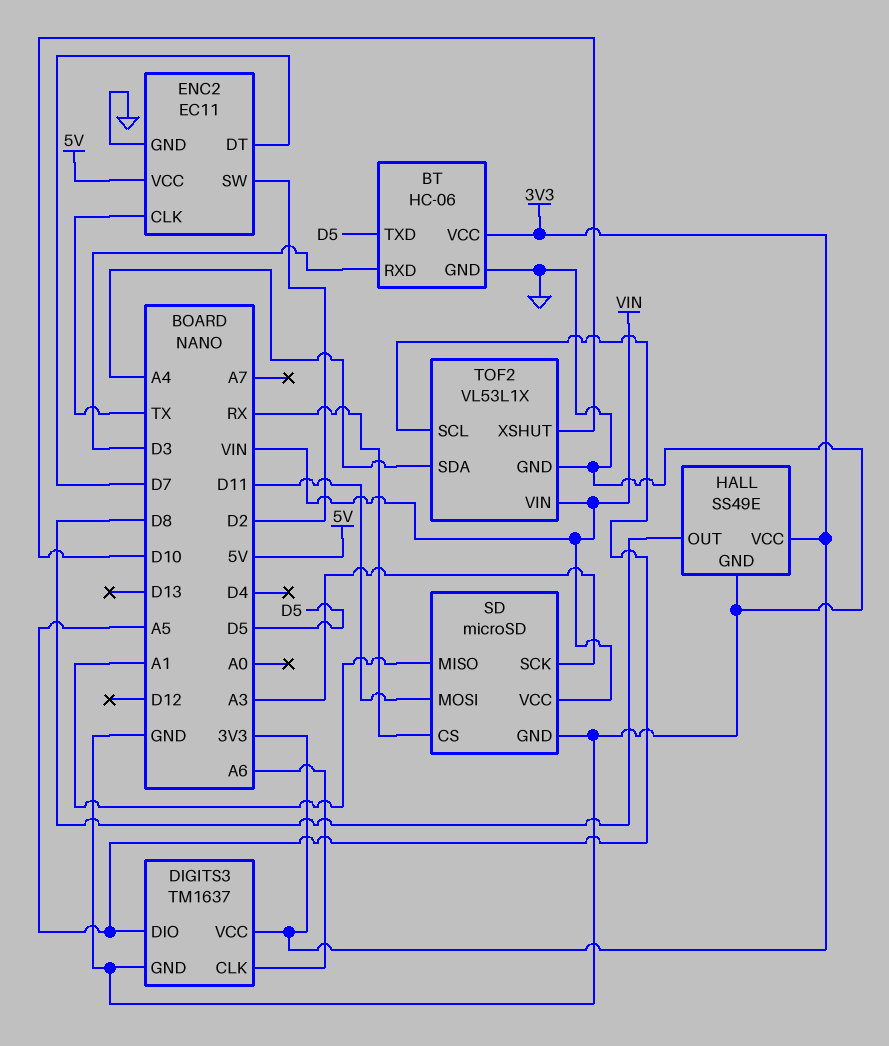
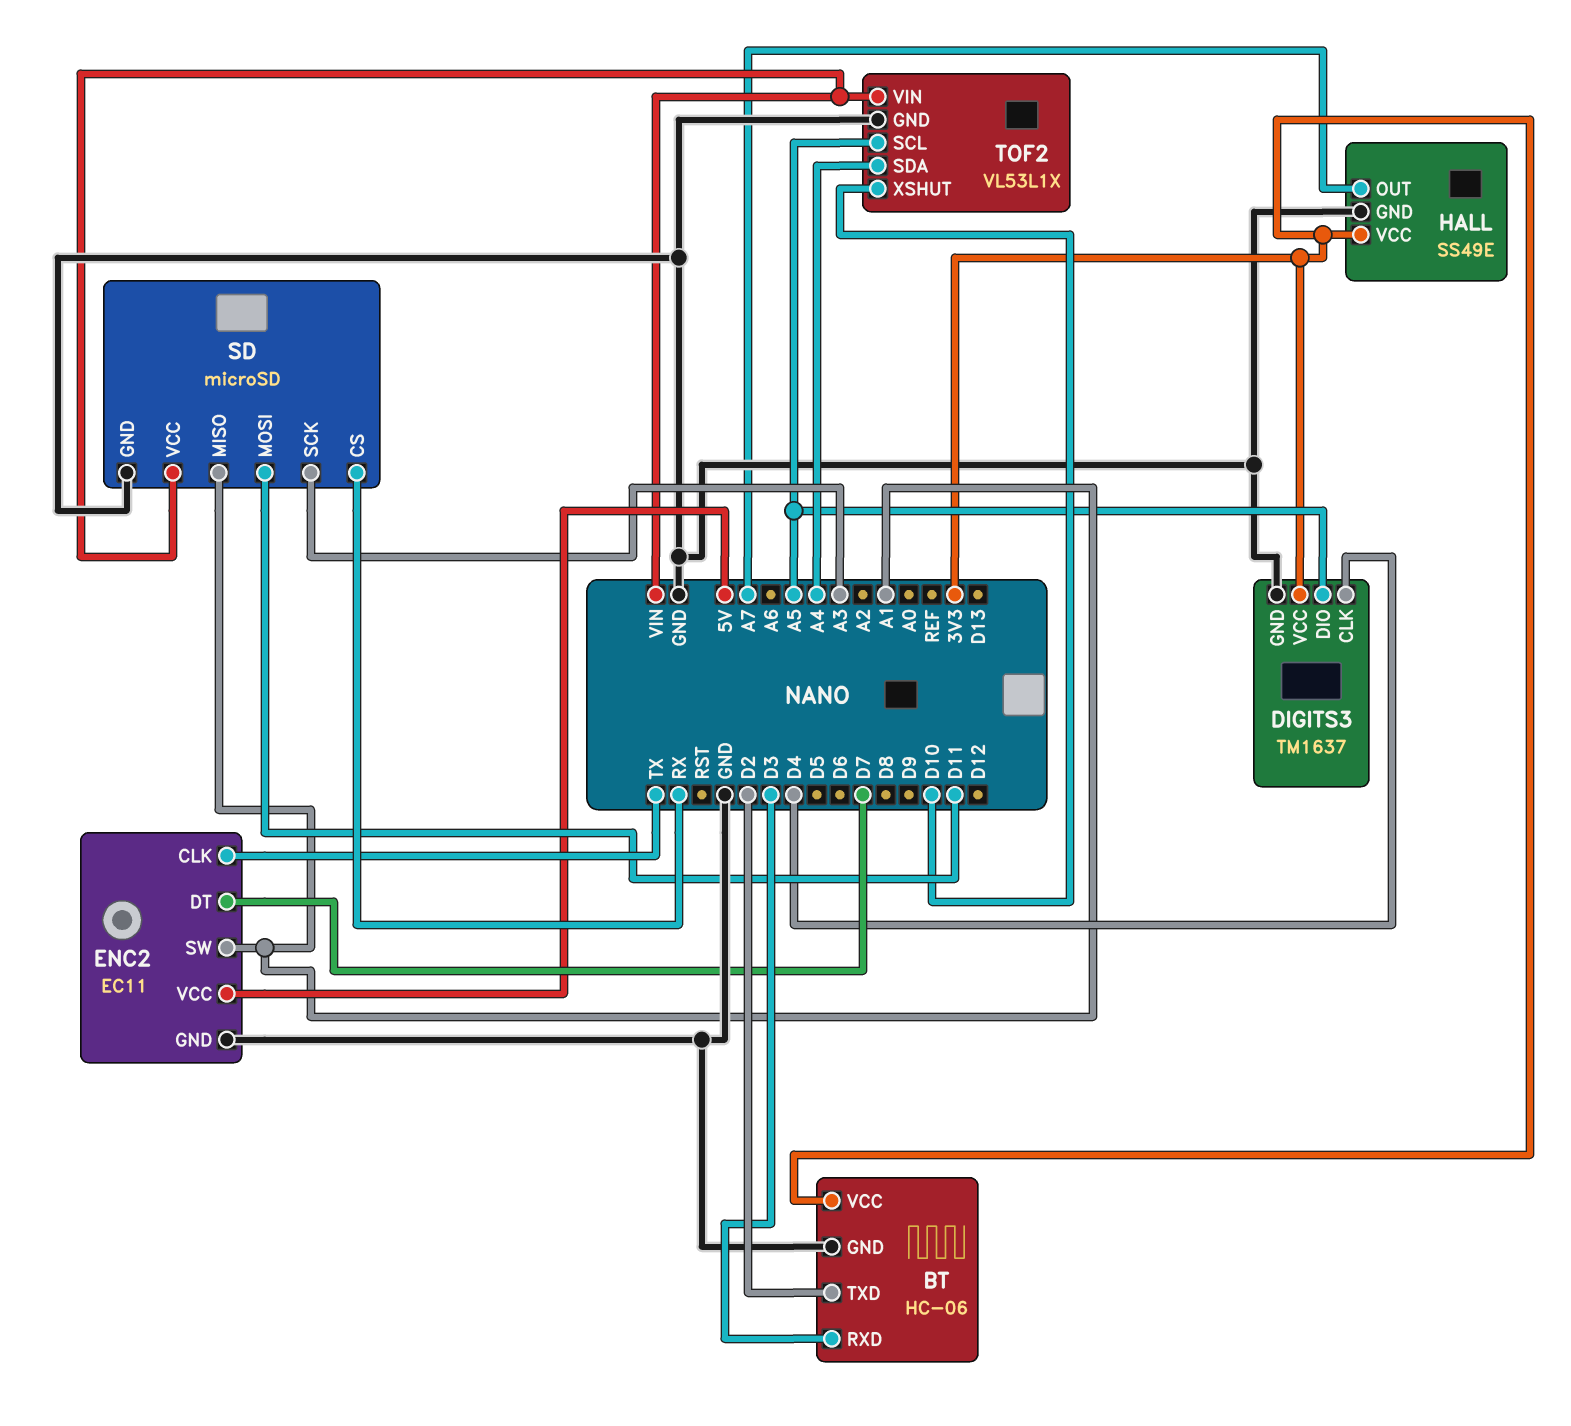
BT pin TXD: D5 -> D2
DIGITS3 pin CLK: A6 -> D4
ENC2 pin SW: D2 -> A1
HALL pin OUT: D8 -> A7

